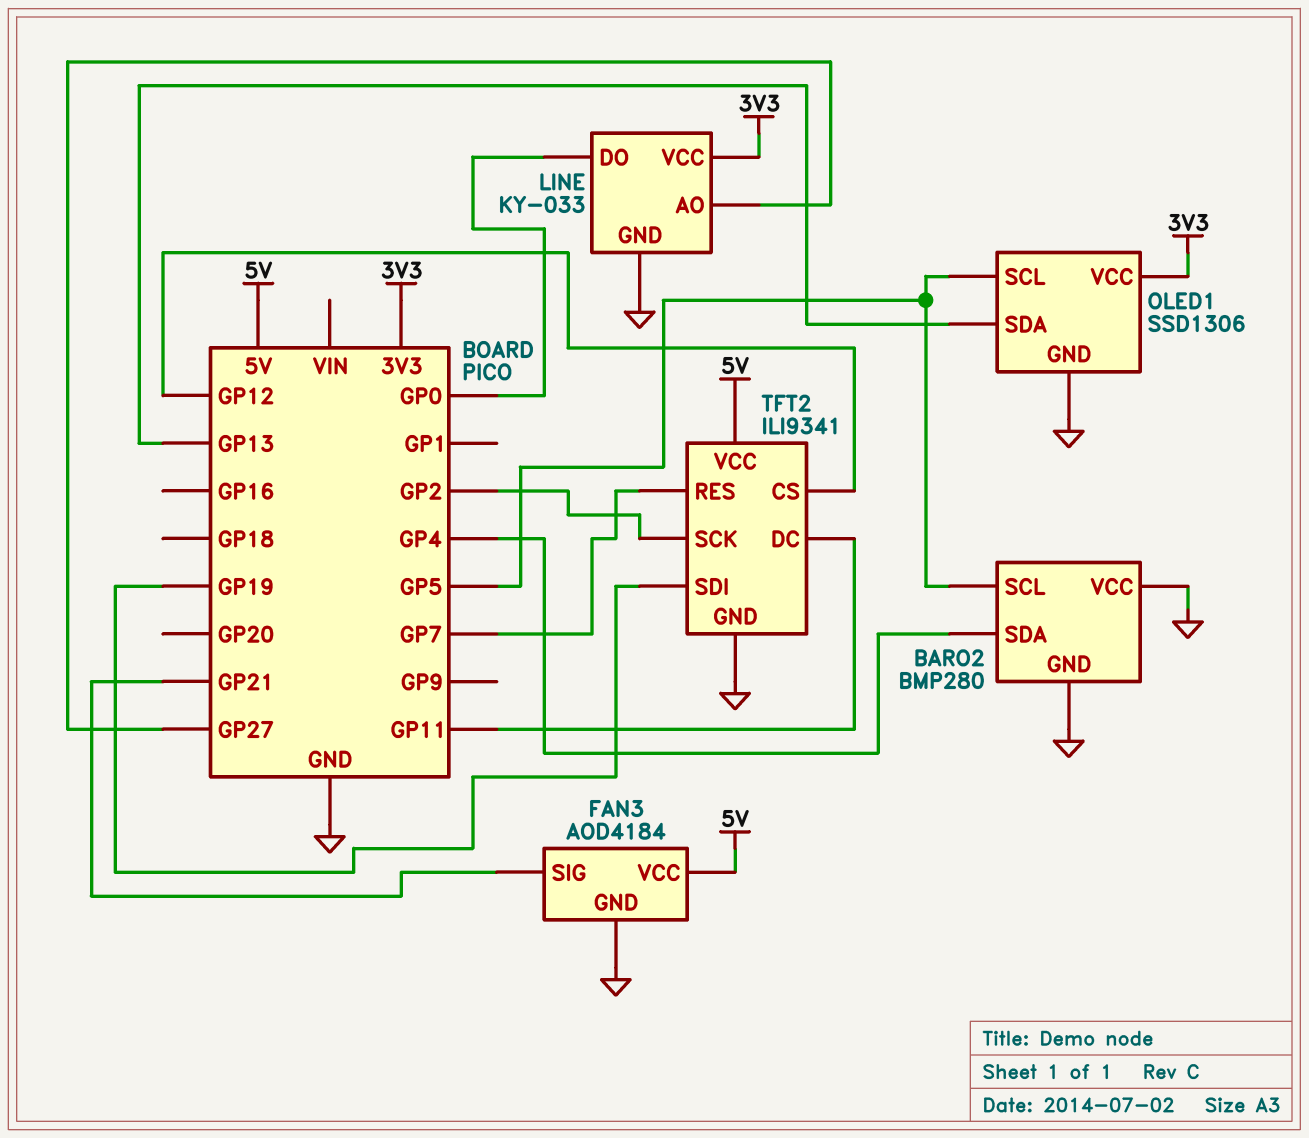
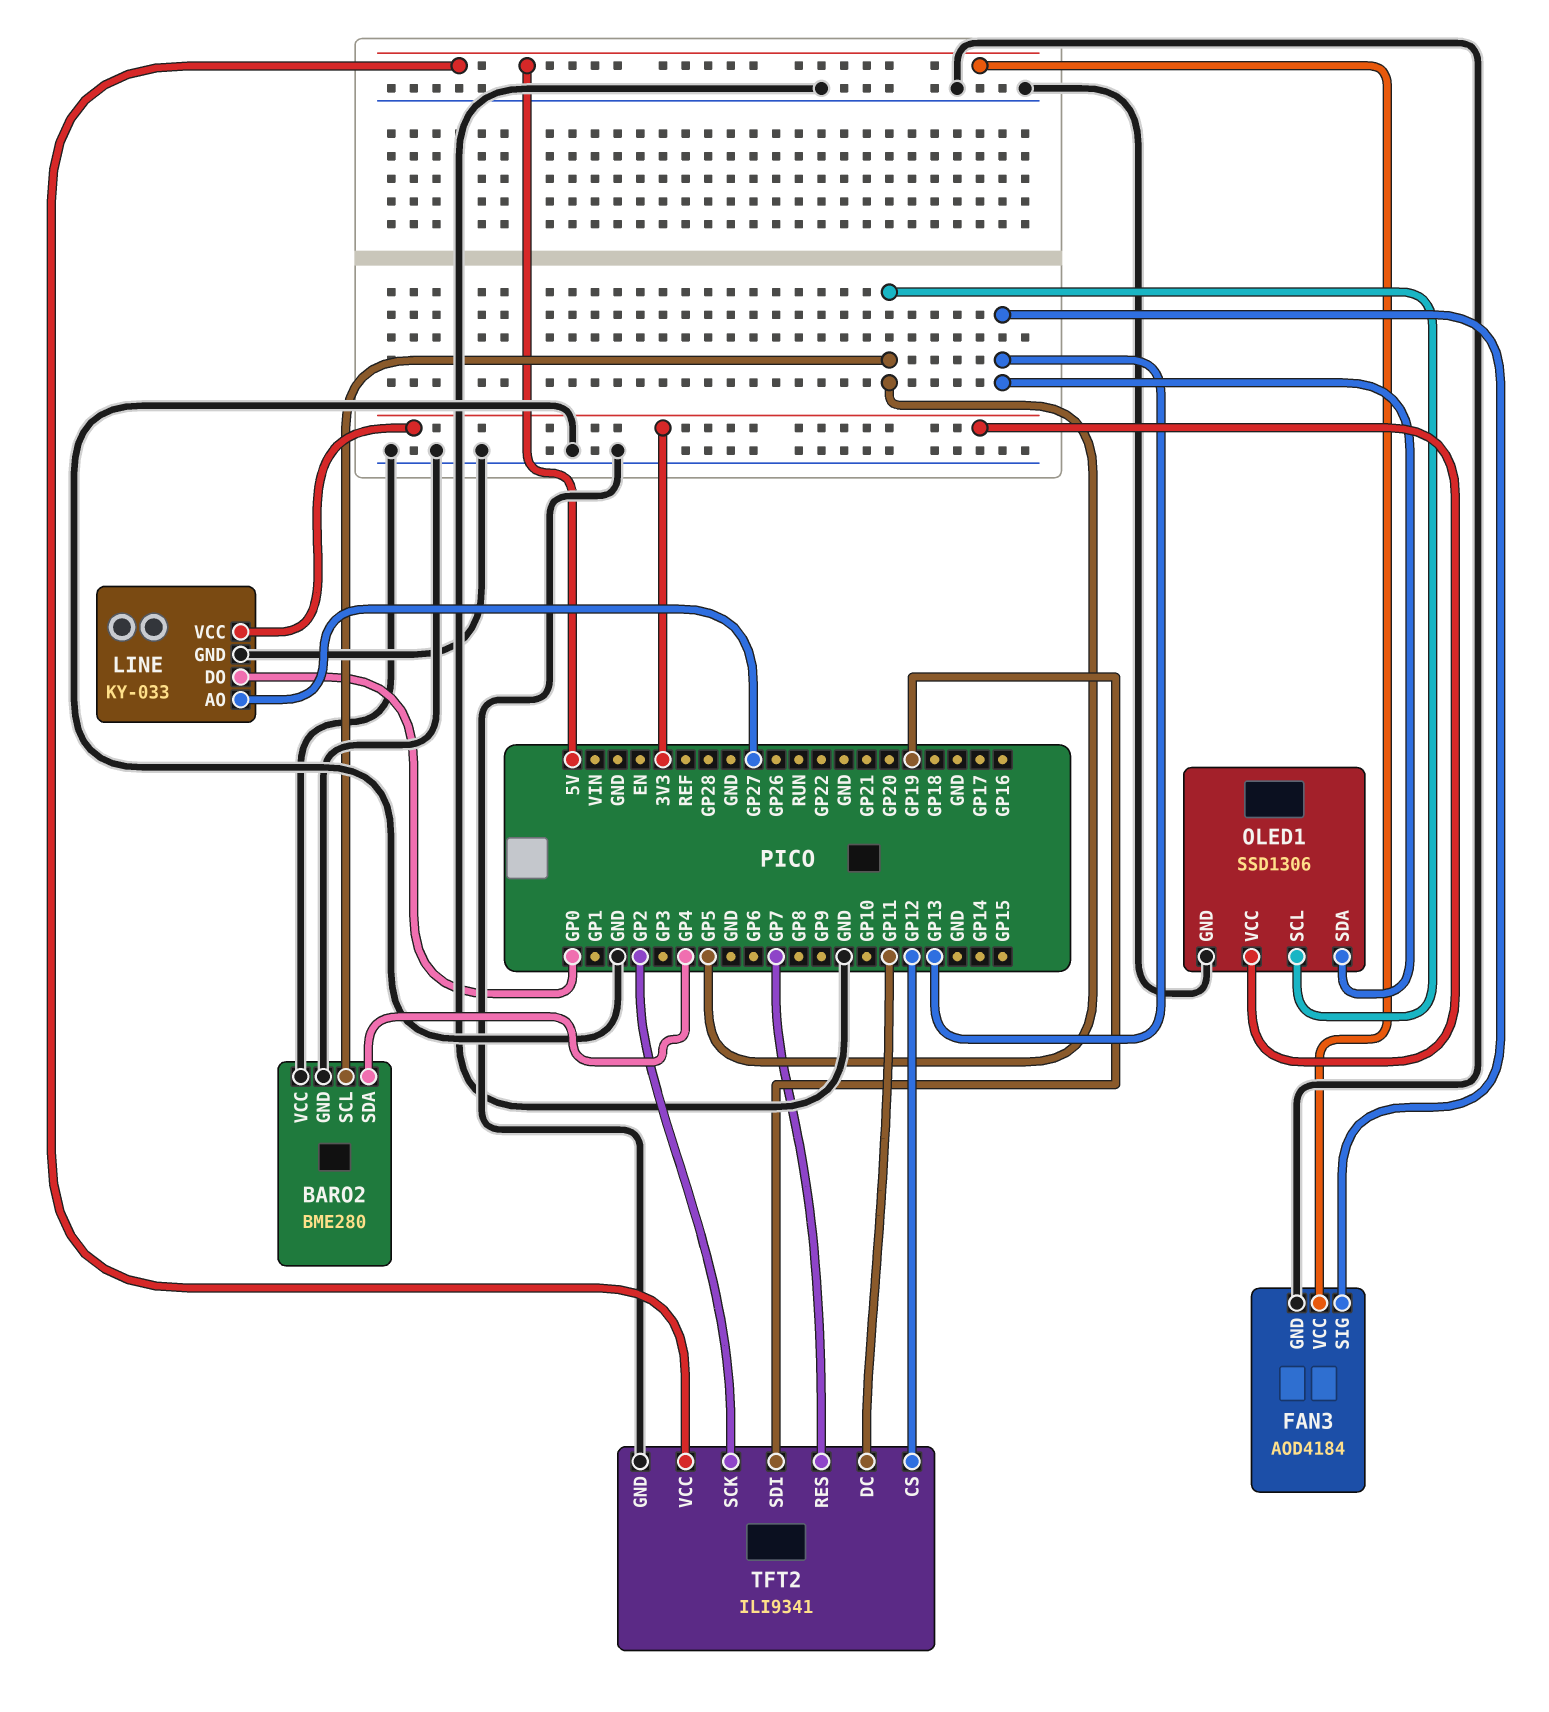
BARO2: BMP280 -> BME280
FAN3 pin SIG: GP21 -> GP13

